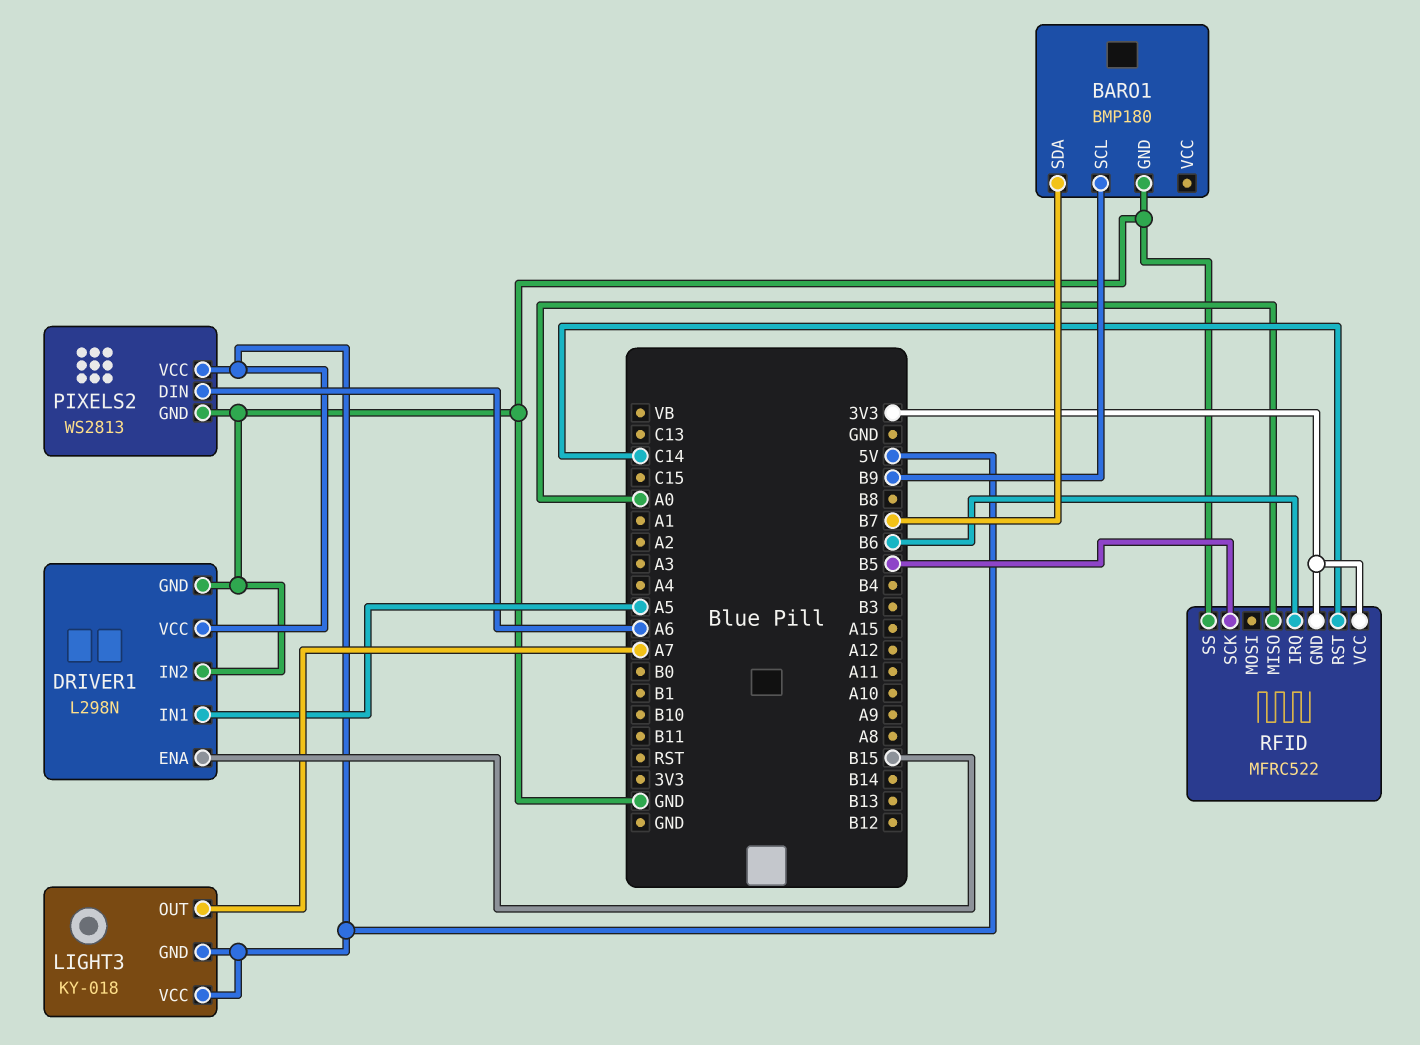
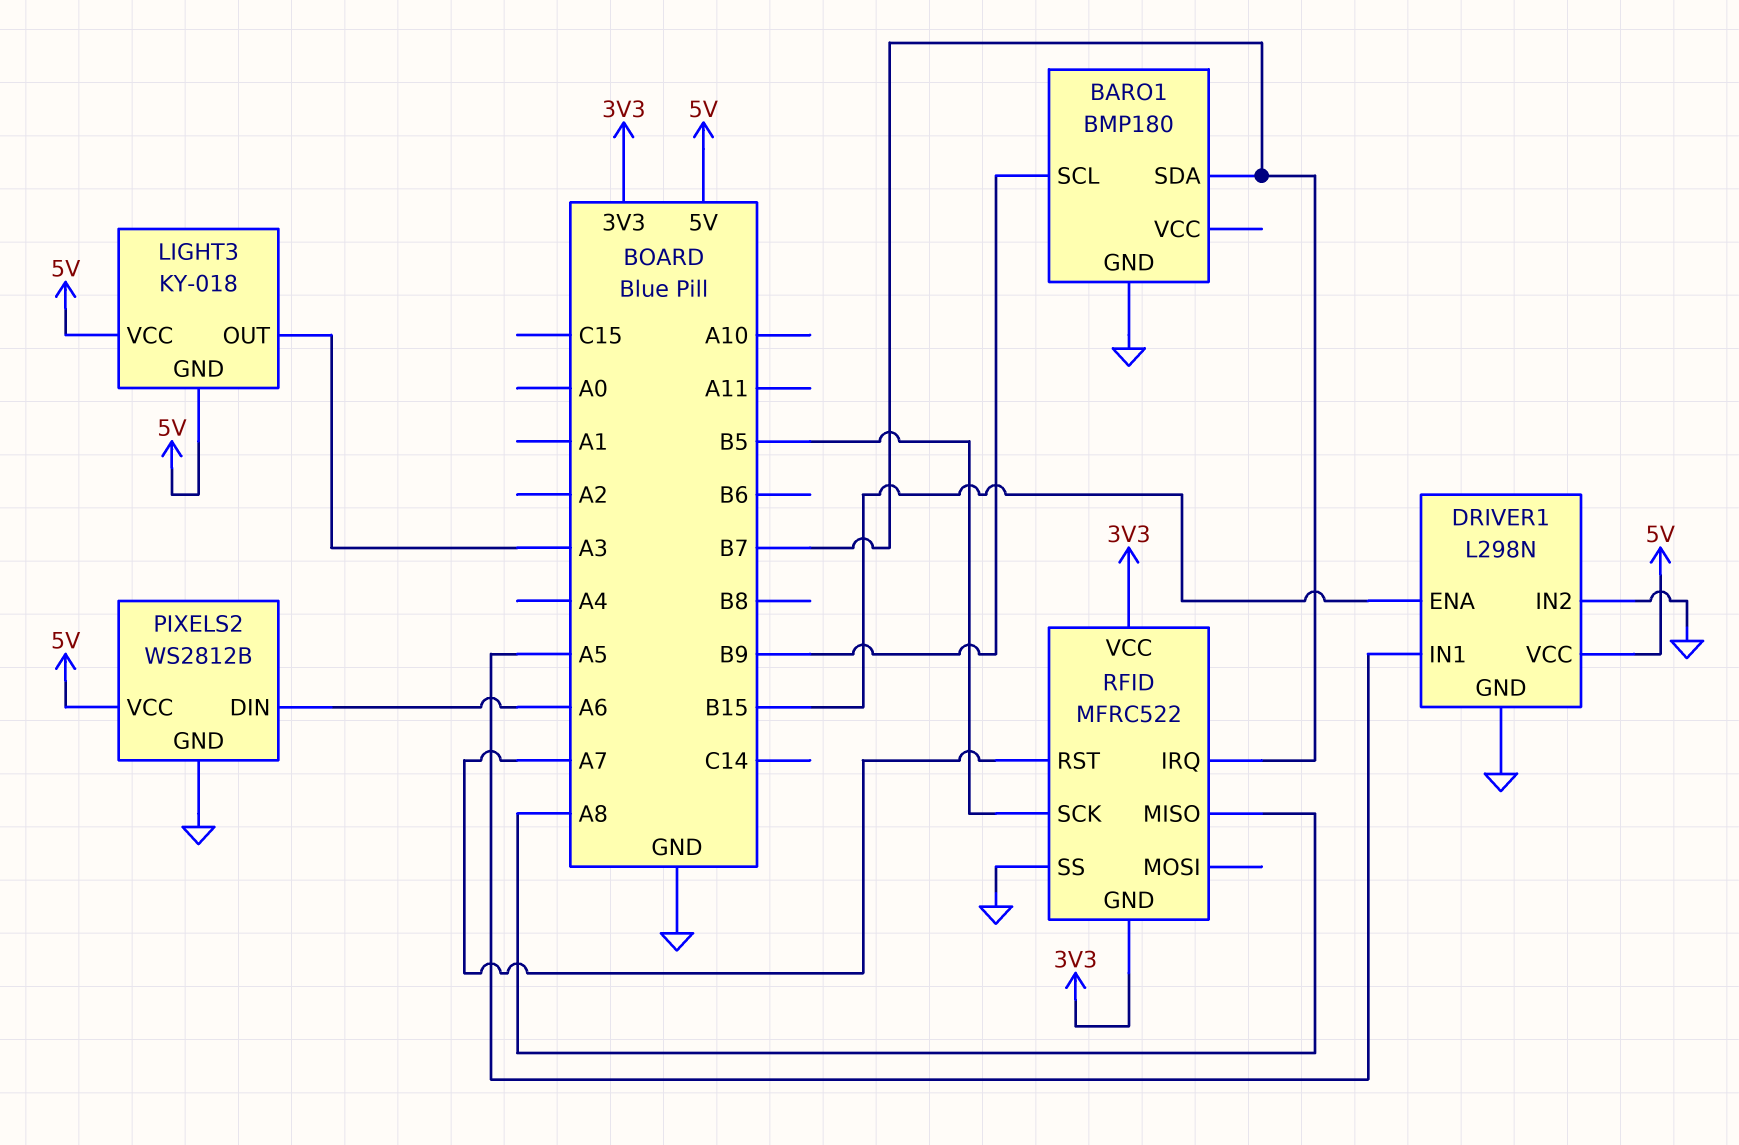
LIGHT3 pin OUT: A7 -> A3
PIXELS2: WS2813 -> WS2812B
RFID pin IRQ: B6 -> B7
RFID pin MISO: A0 -> A8
RFID pin RST: C14 -> A7

